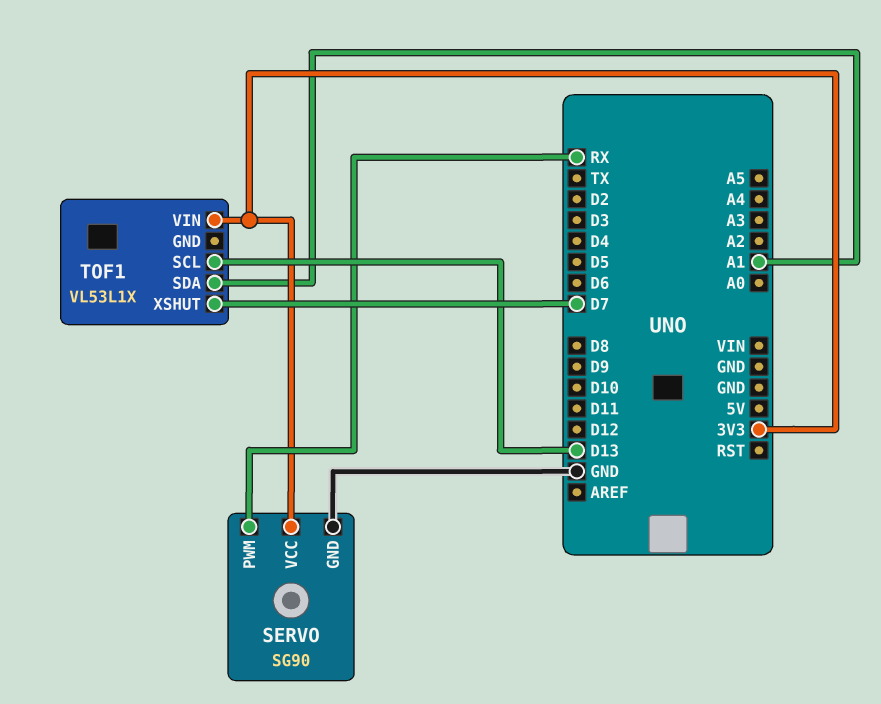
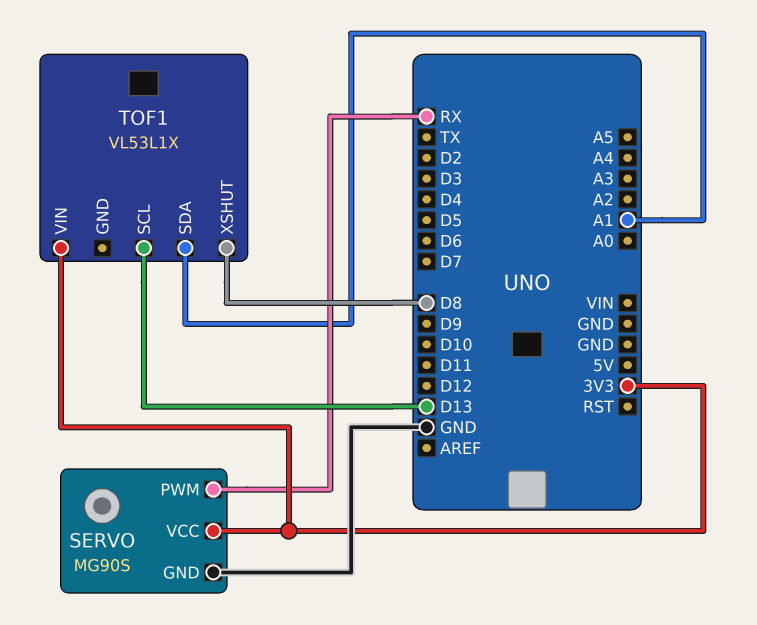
SERVO: SG90 -> MG90S
TOF1 pin XSHUT: D7 -> D8

